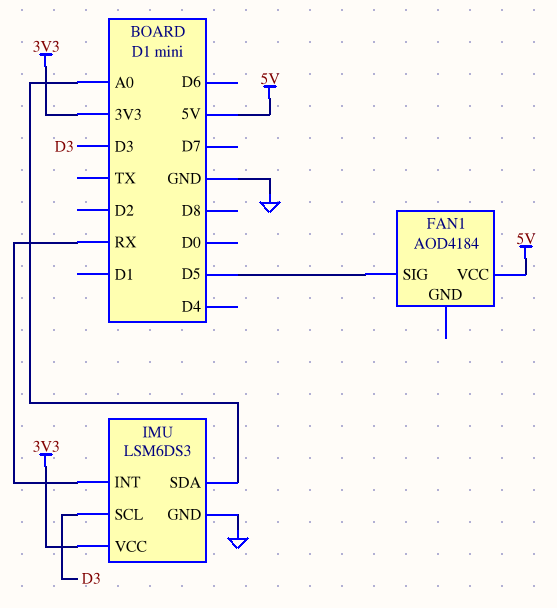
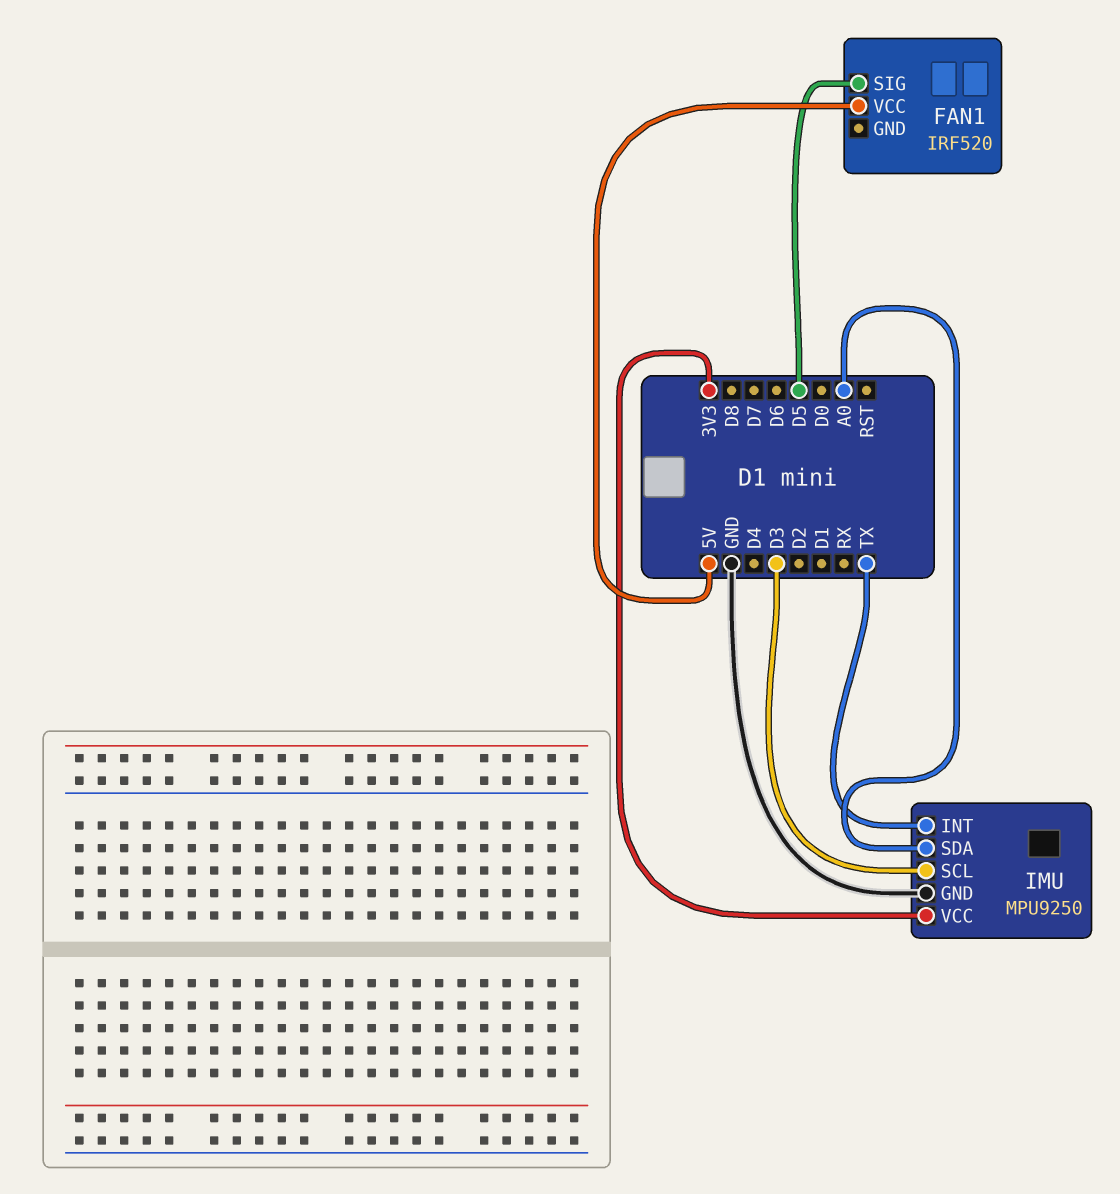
FAN1: AOD4184 -> IRF520
IMU: LSM6DS3 -> MPU9250
IMU pin INT: RX -> TX

